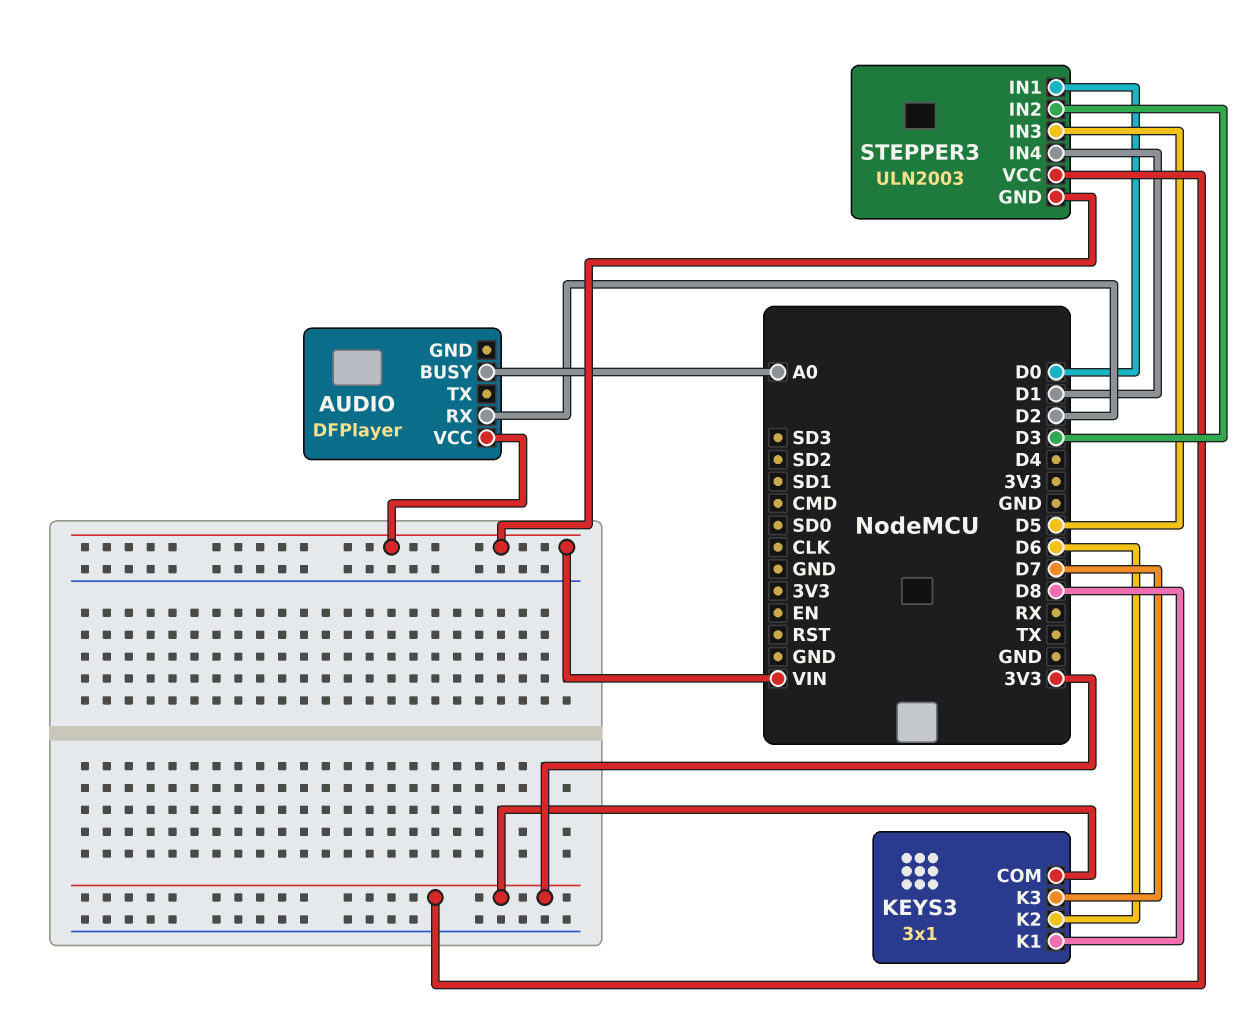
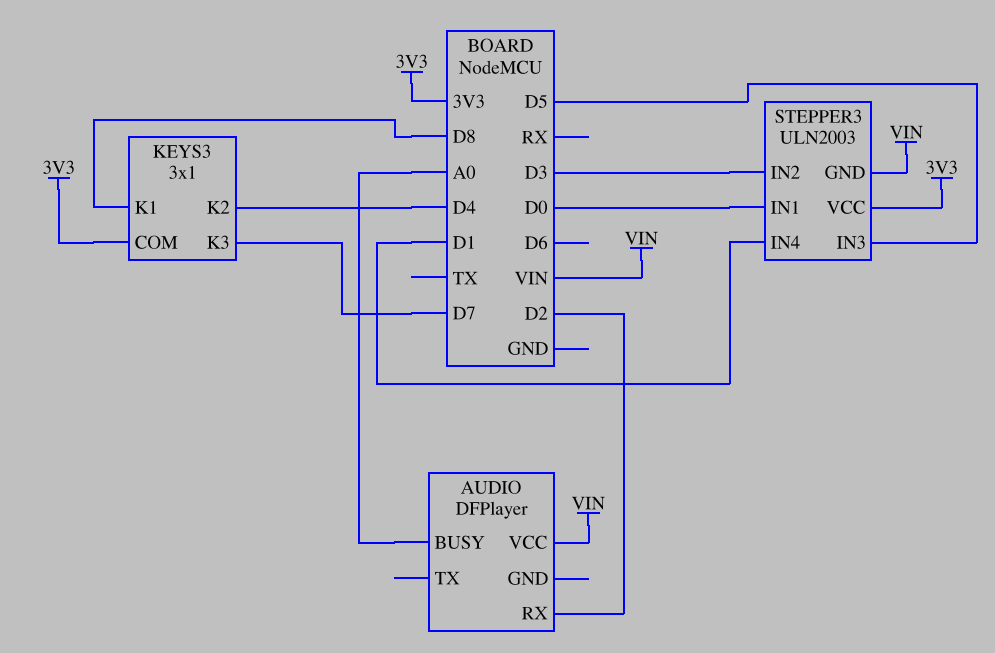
KEYS3 pin K2: D6 -> D4

